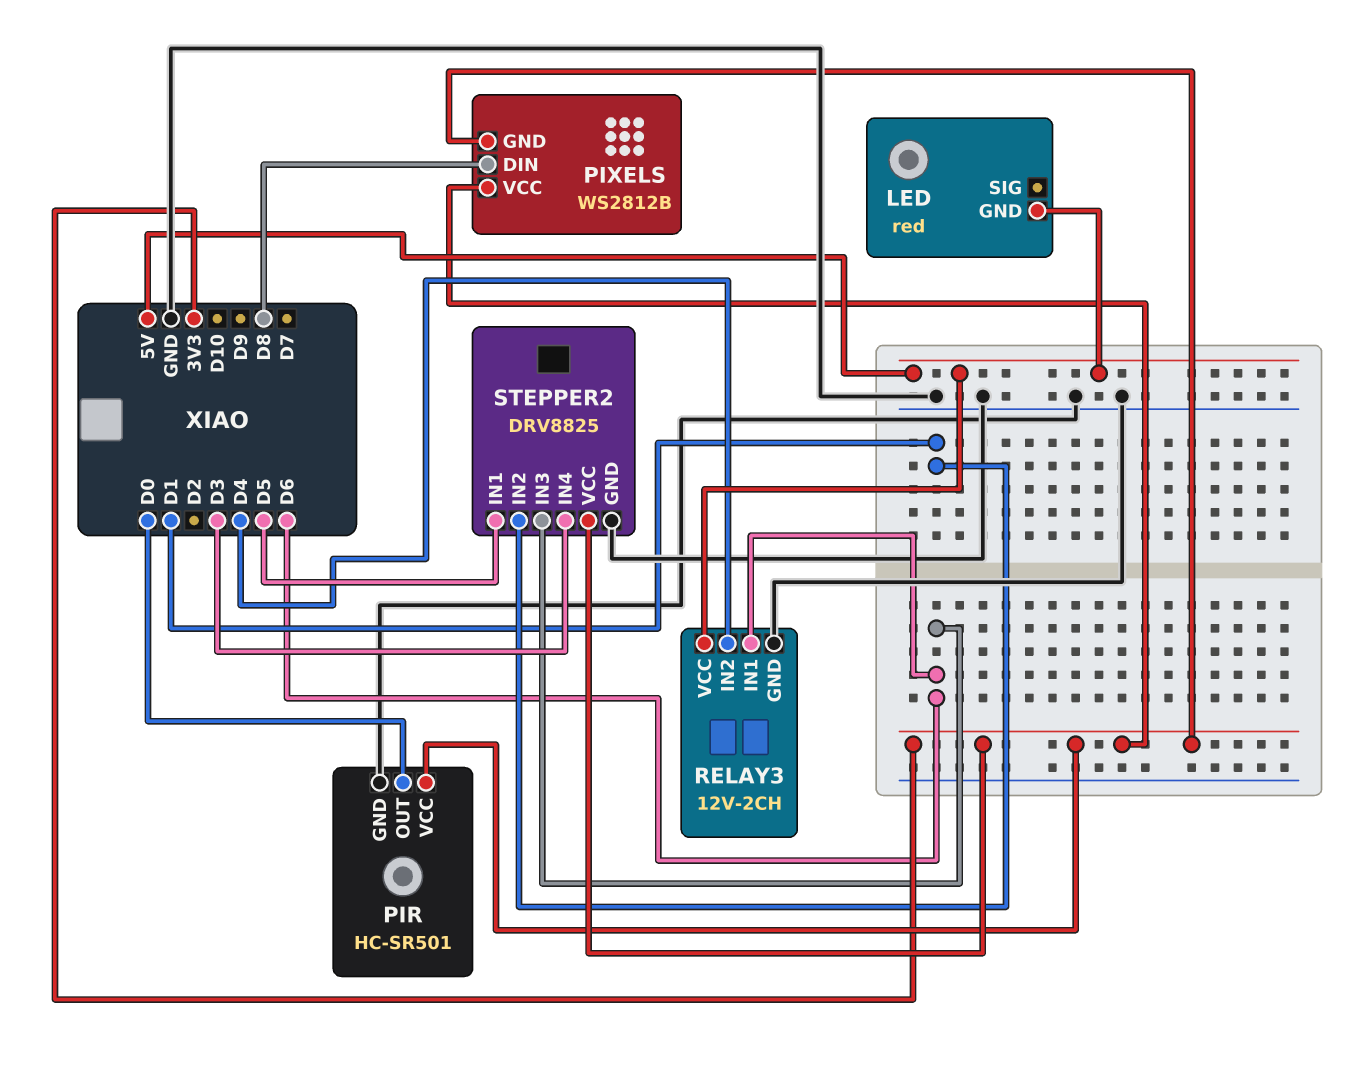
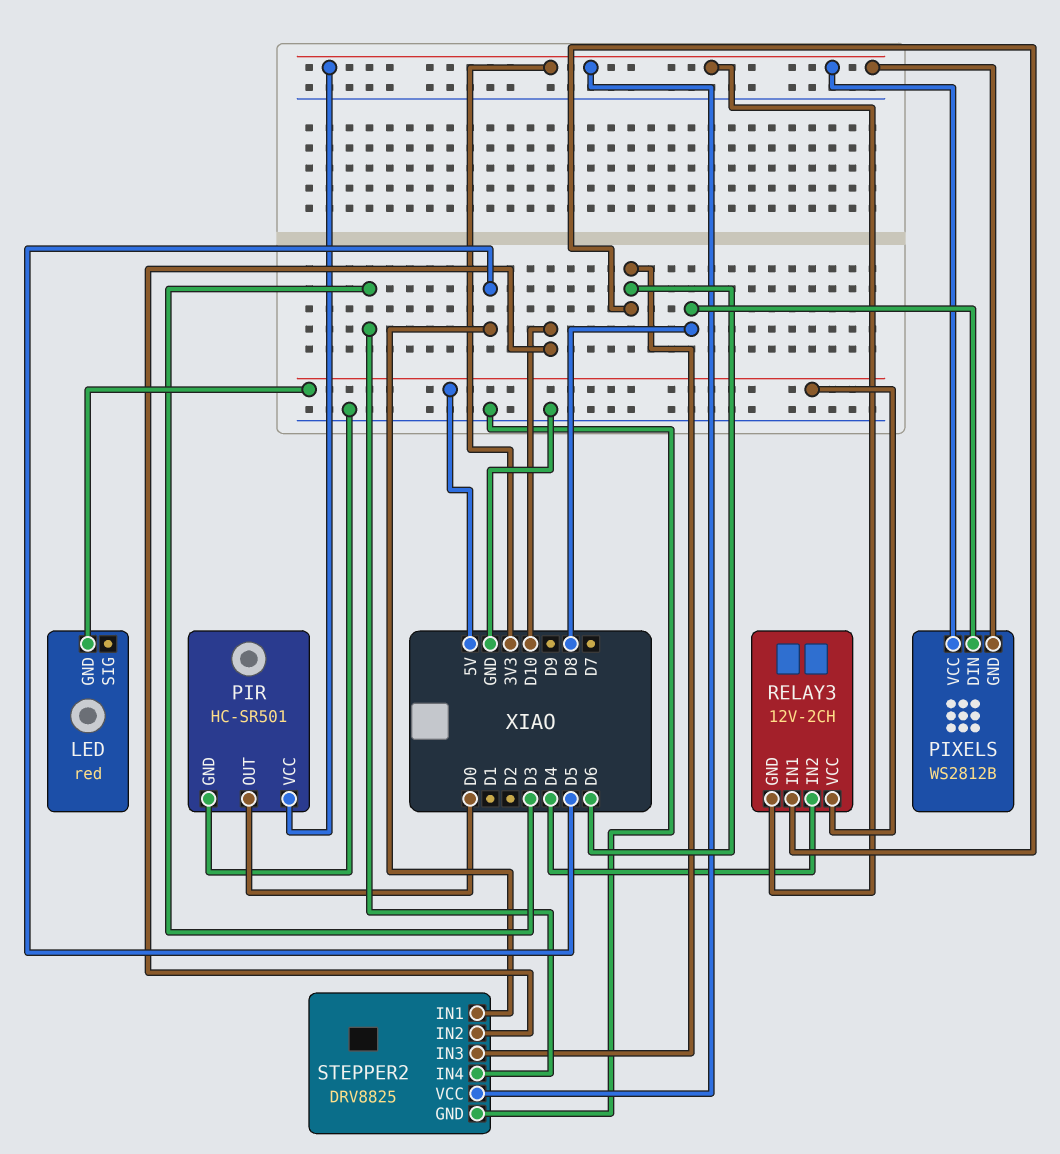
RELAY3 pin GND: GND -> 3V3
STEPPER2 pin IN2: D1 -> D10

